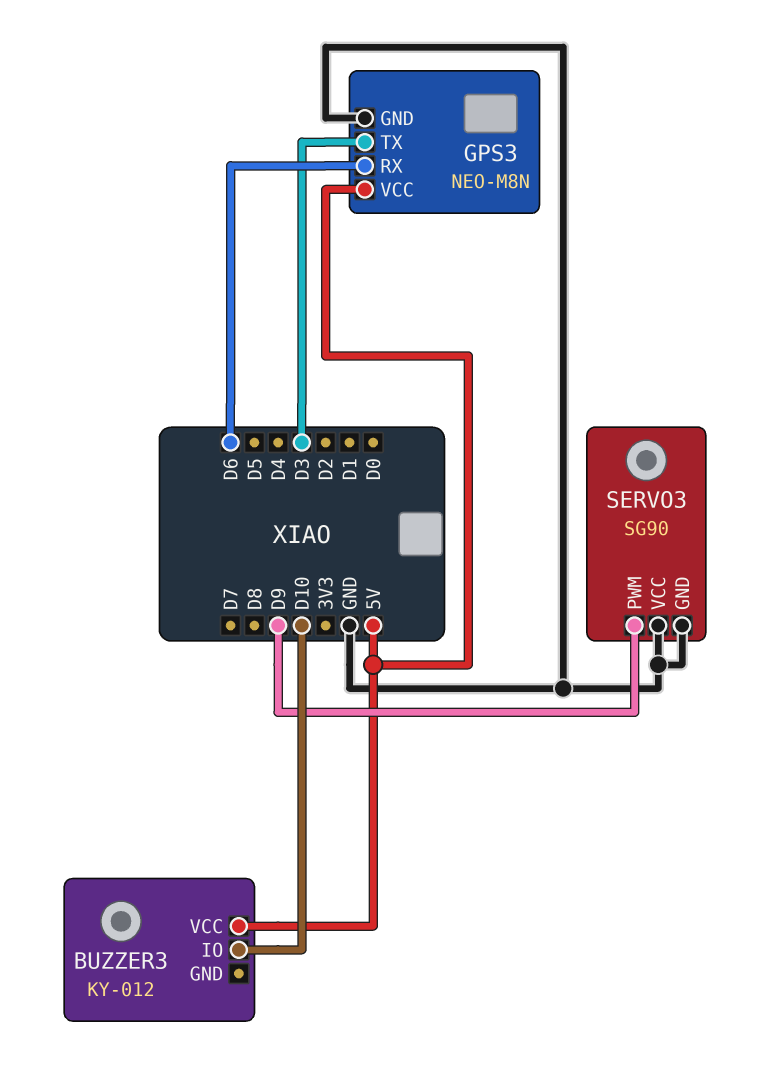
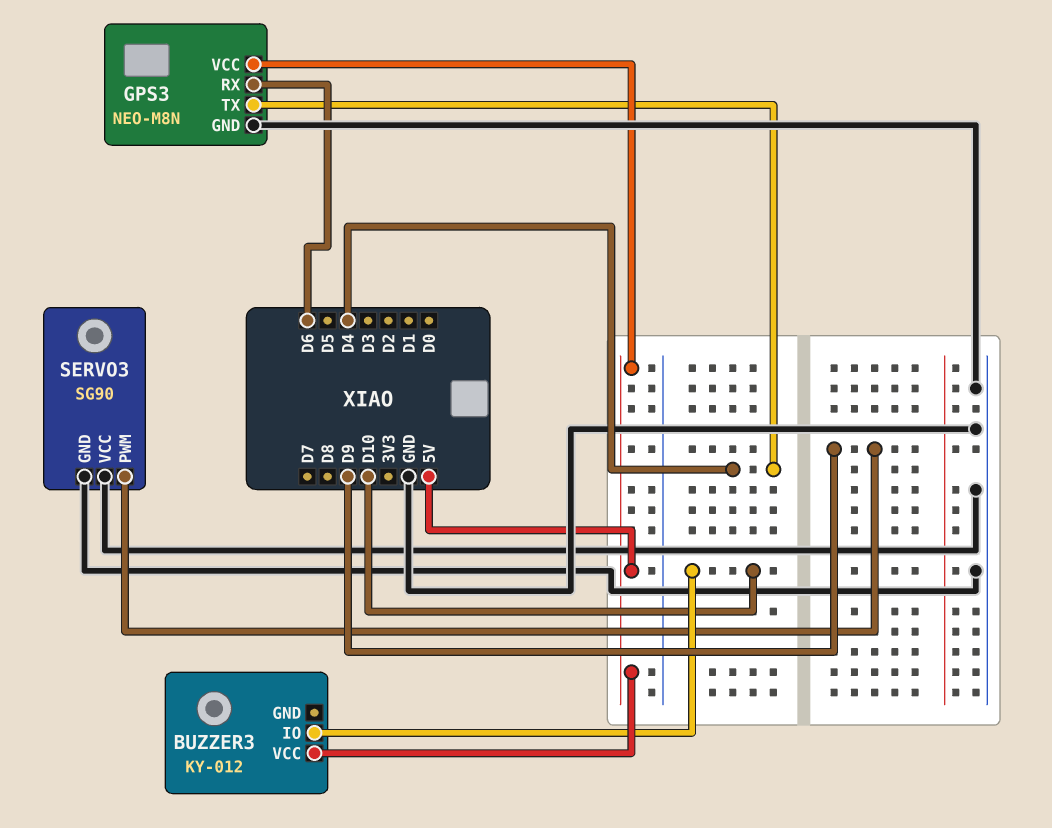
GPS3 pin TX: D3 -> D4

